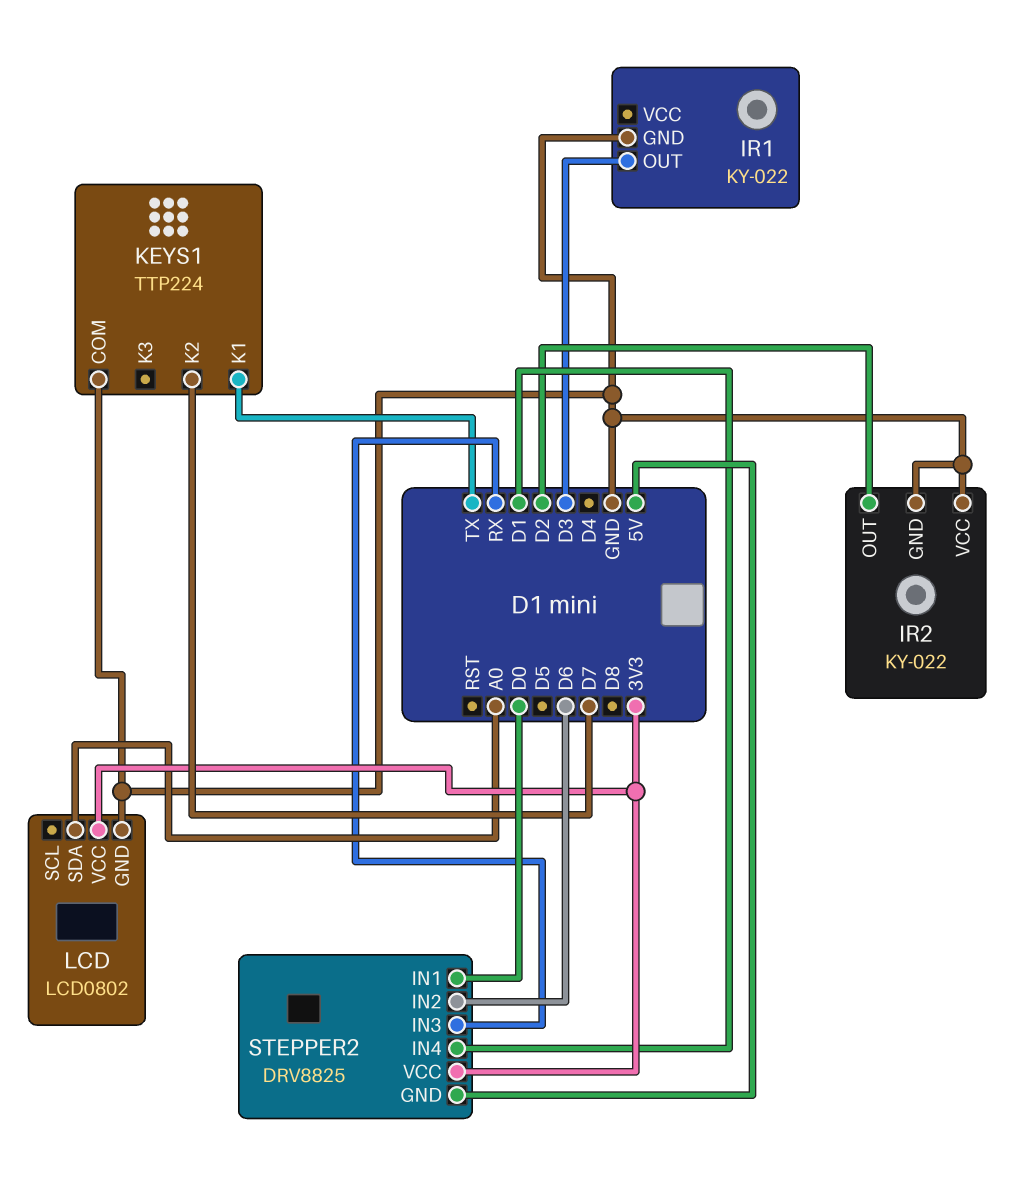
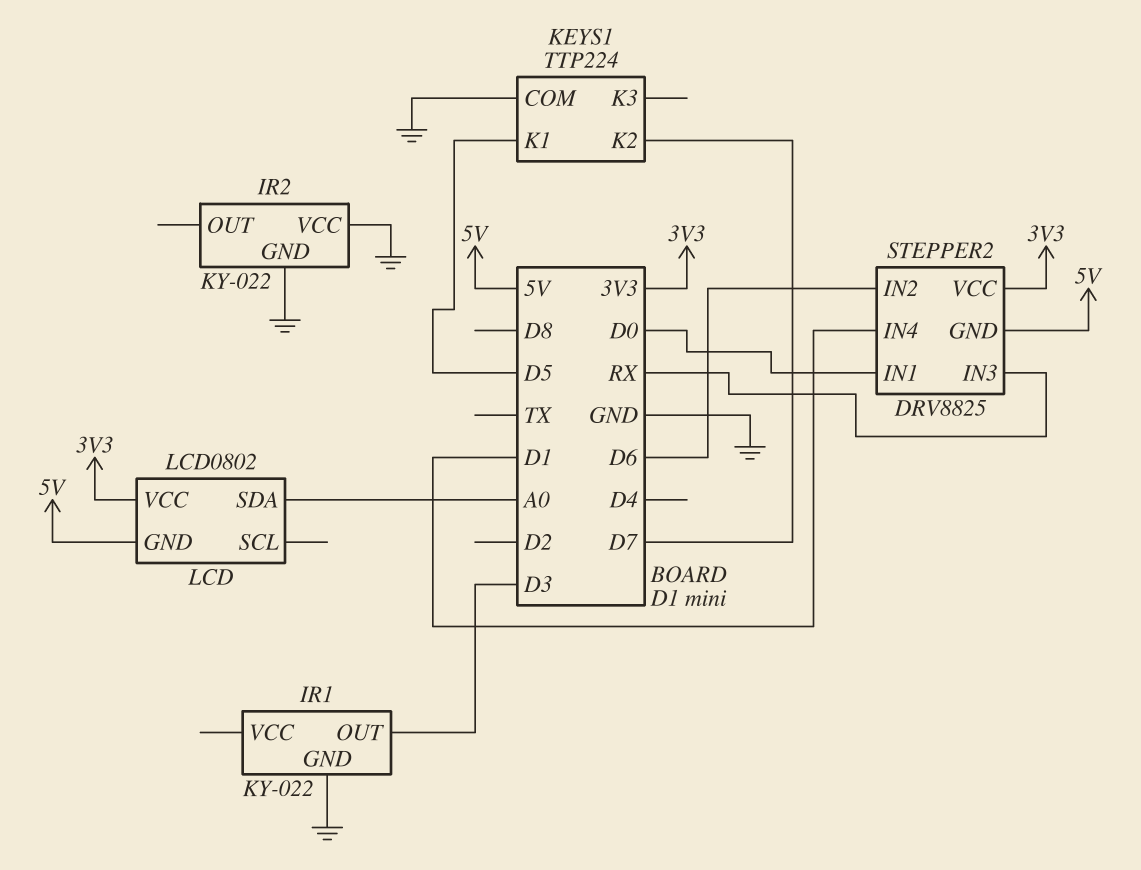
IR2 pin OUT: D2 -> none
KEYS1 pin K1: TX -> D5
LCD pin GND: GND -> 5V

